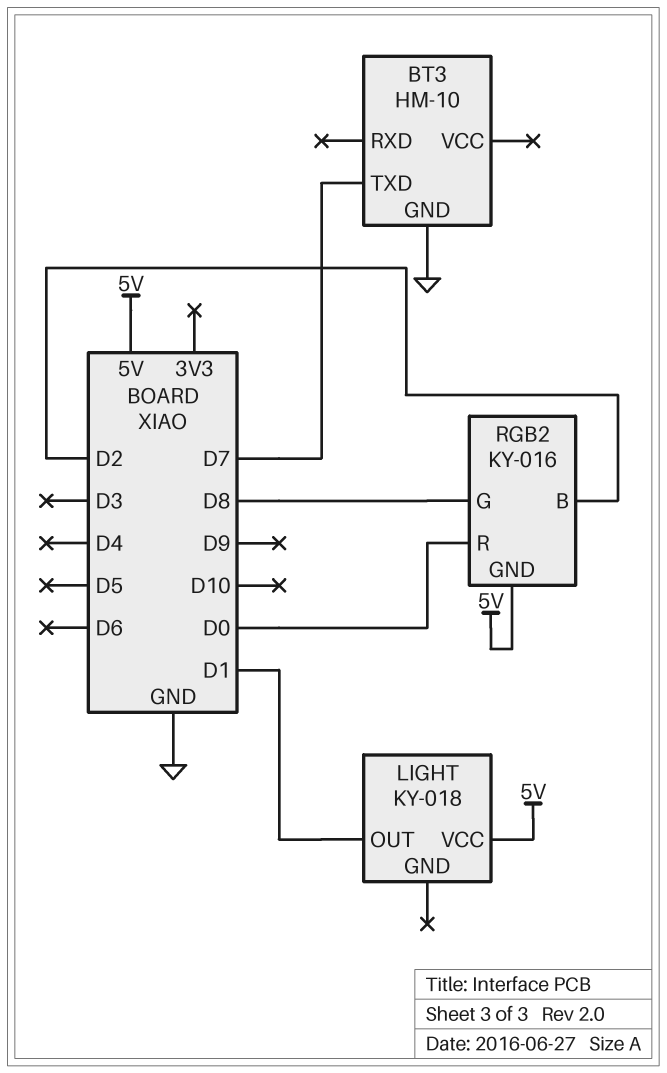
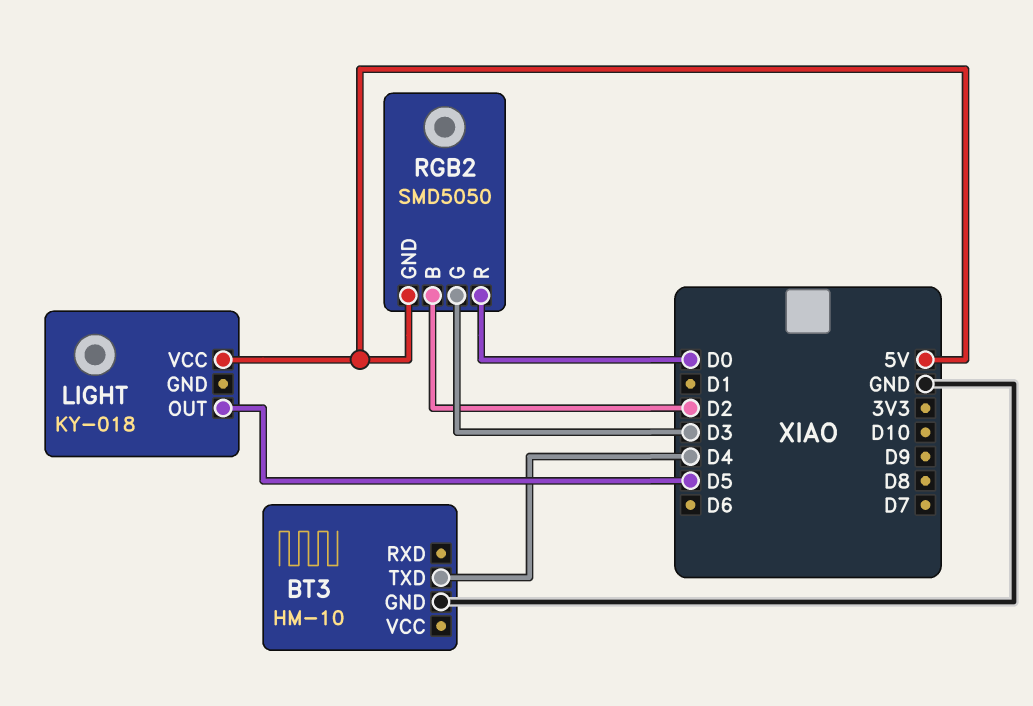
BT3 pin TXD: D7 -> D4
LIGHT pin OUT: D1 -> D5
RGB2: KY-016 -> SMD5050
RGB2 pin G: D8 -> D3

